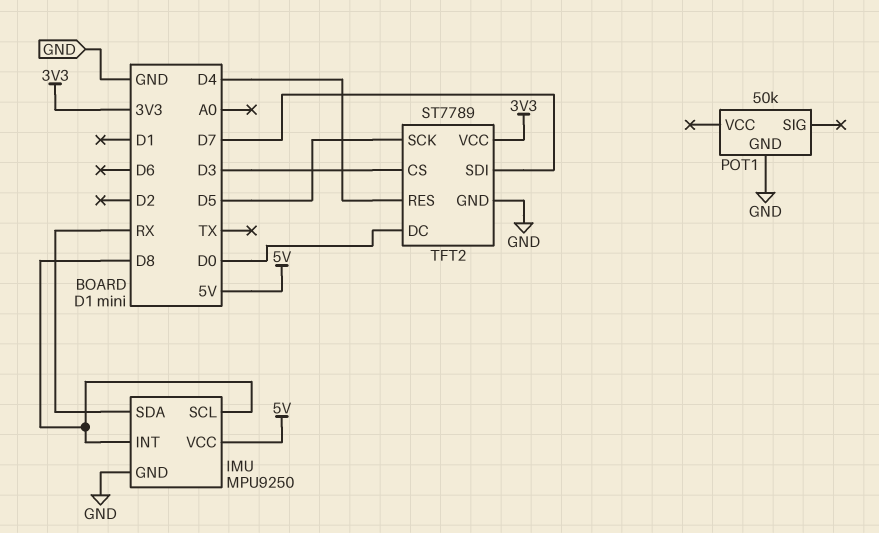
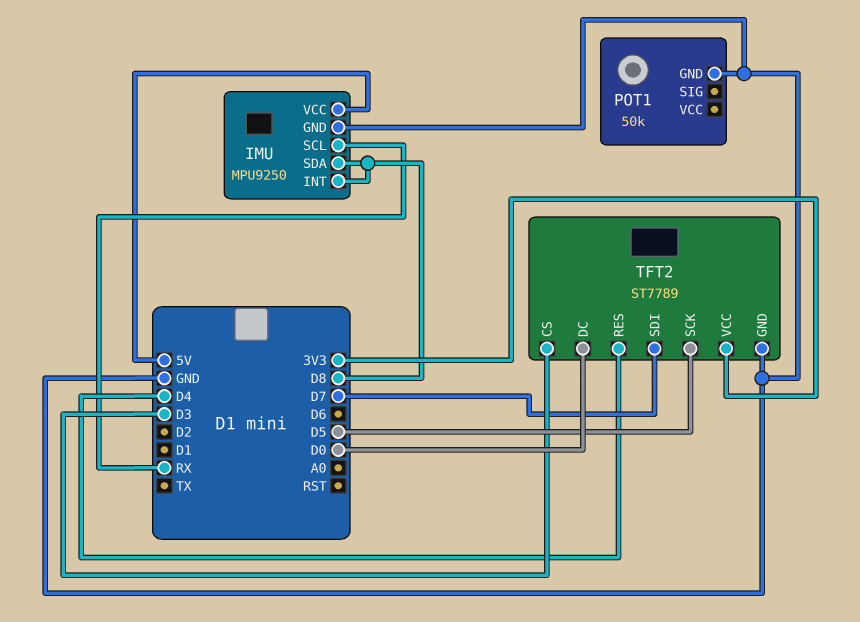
IMU pin SCL: D8 -> RX
IMU pin SDA: RX -> D8

